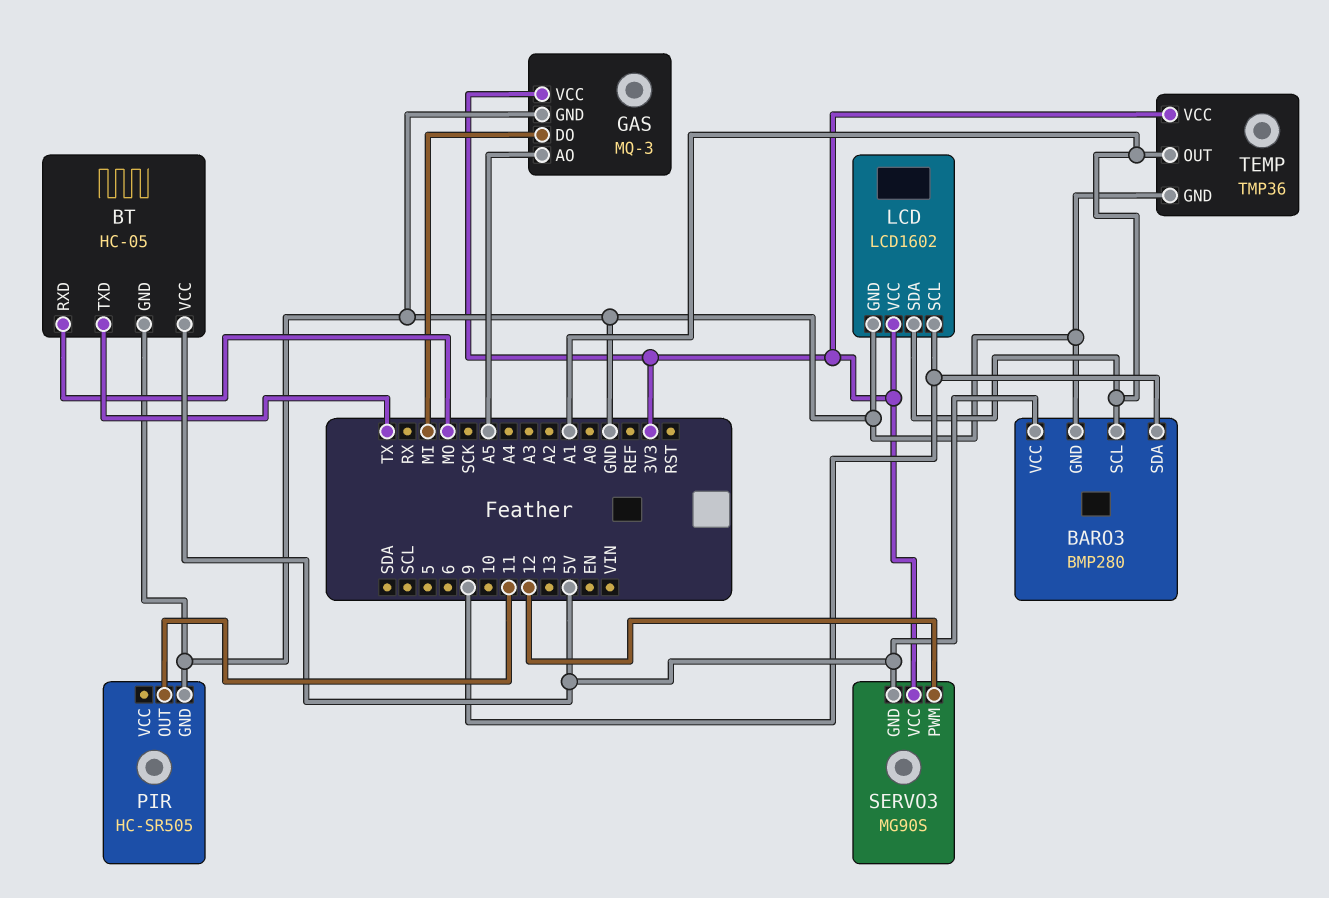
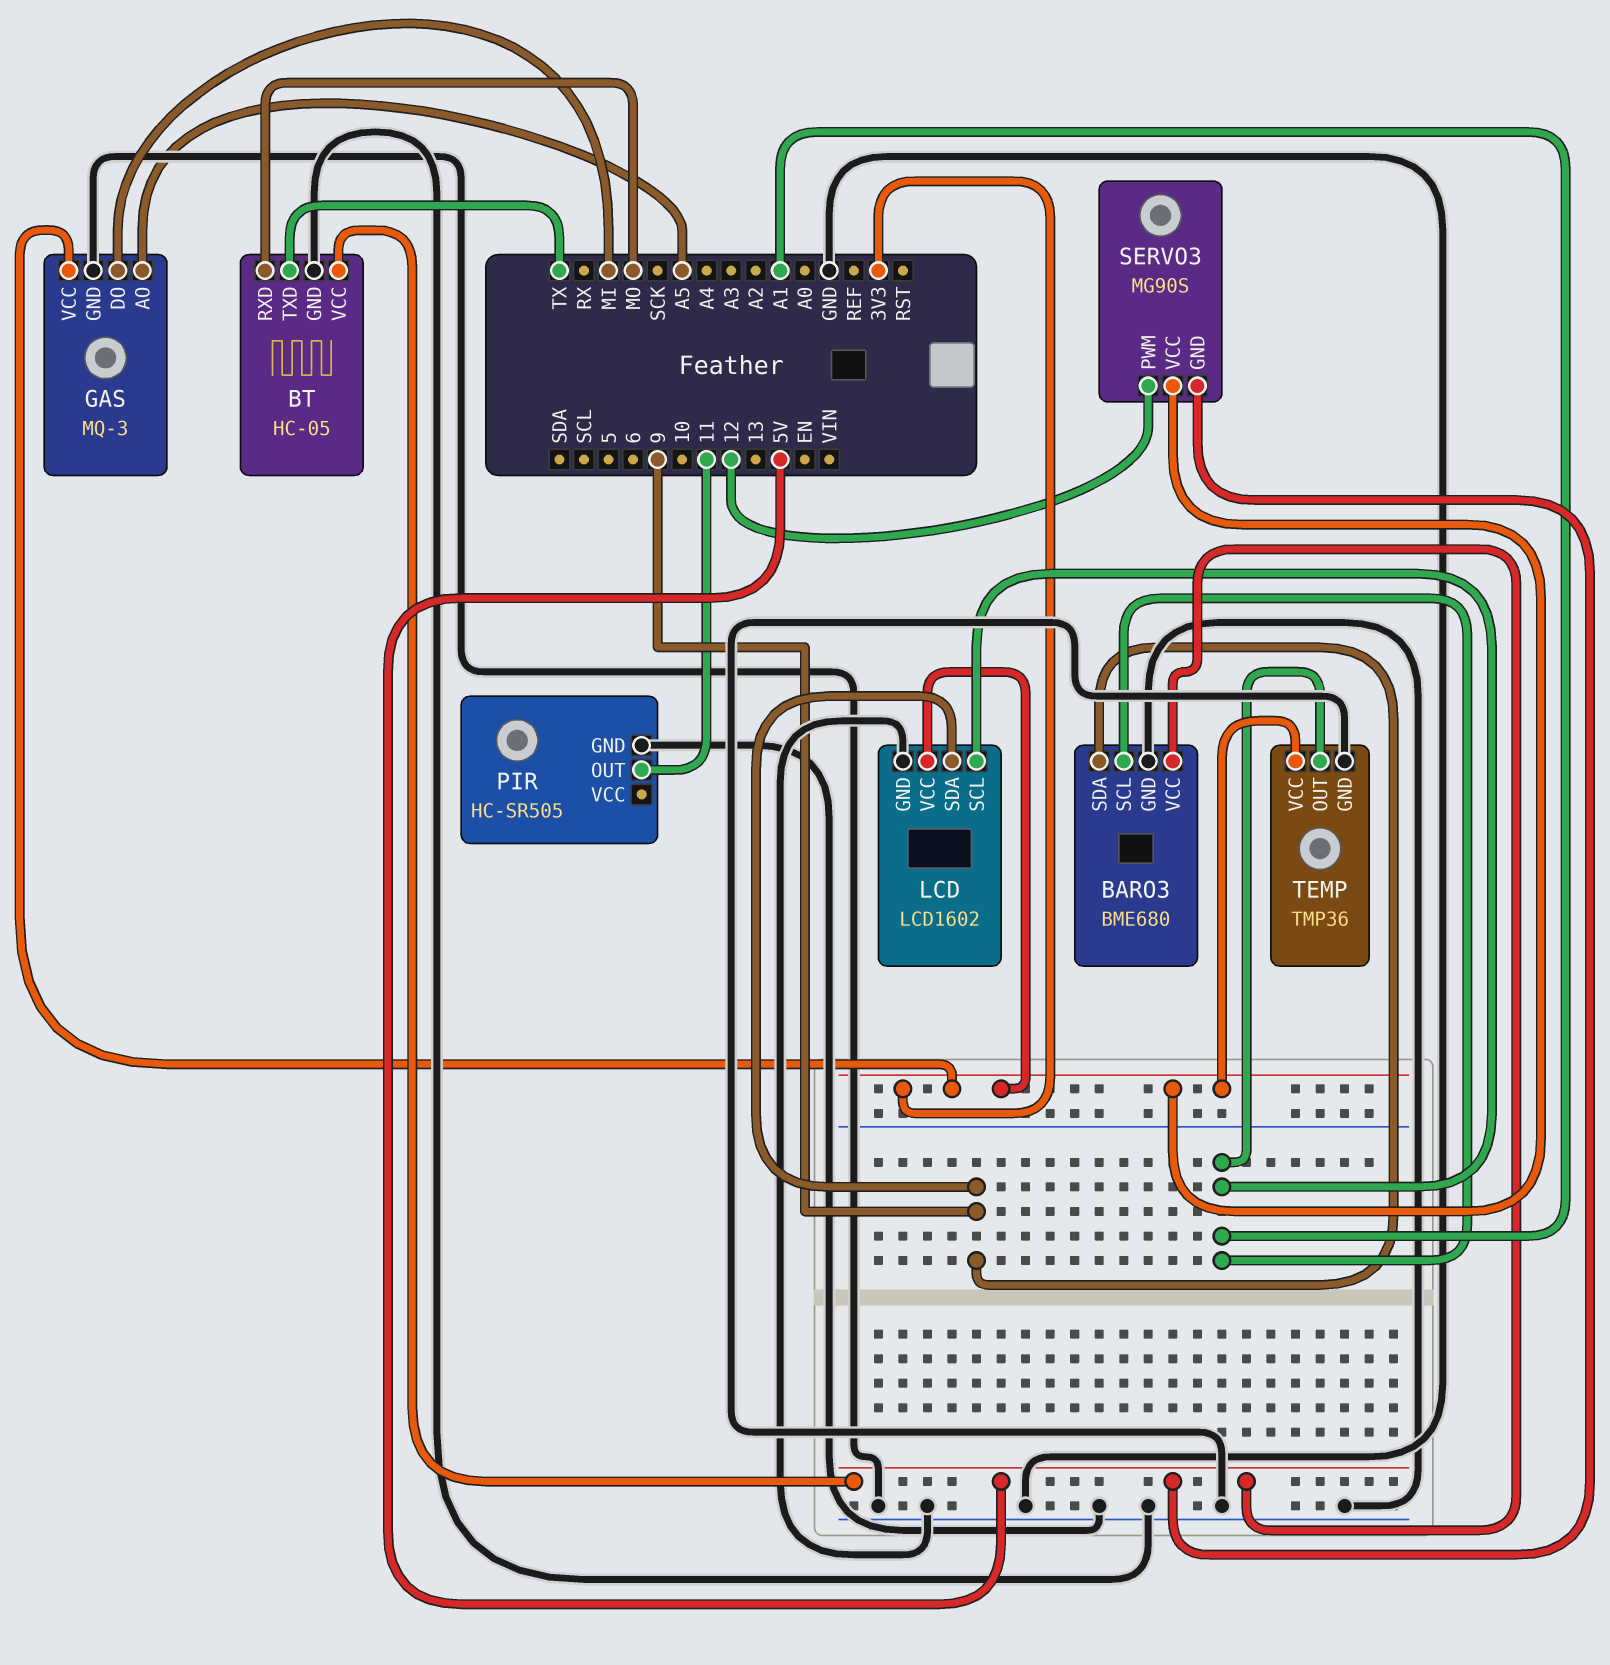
BARO3: BMP280 -> BME680
LCD pin SCL: 9 -> A1
LCD pin SDA: A1 -> 9

